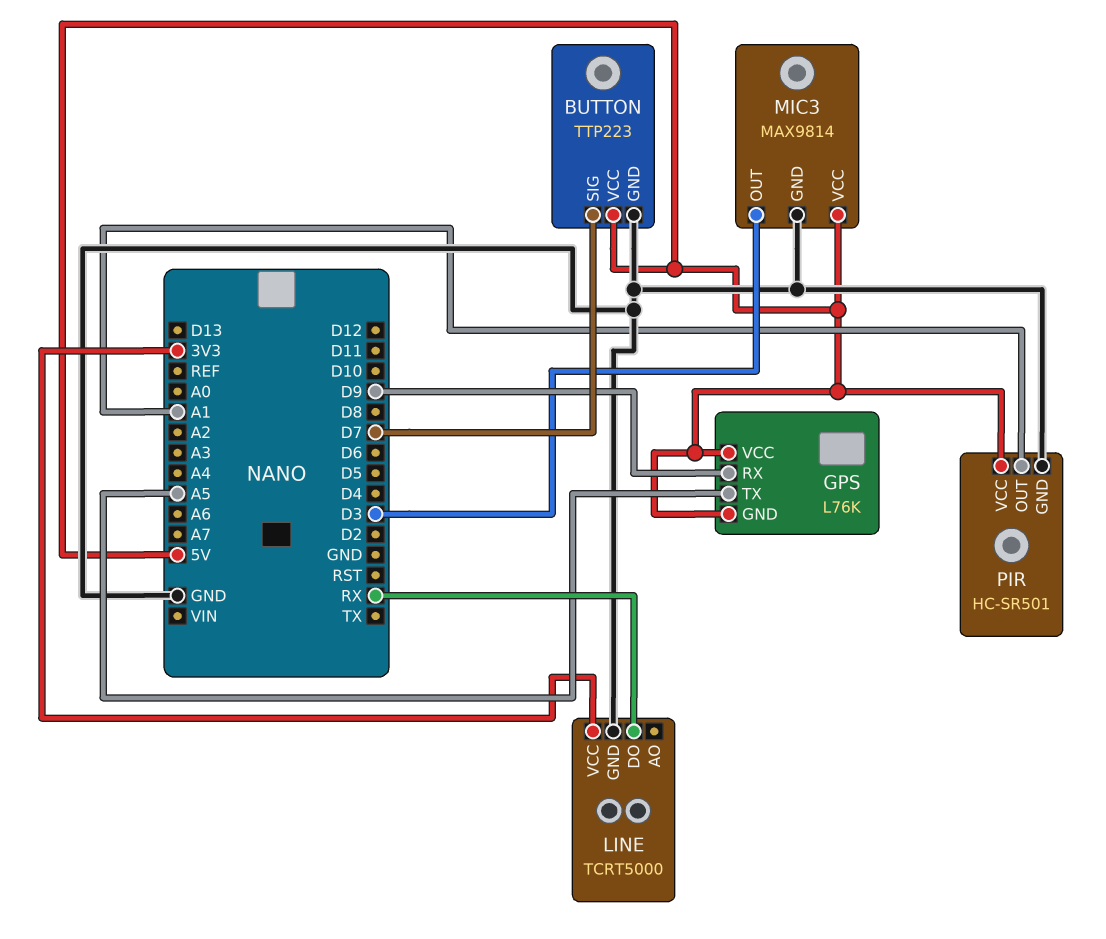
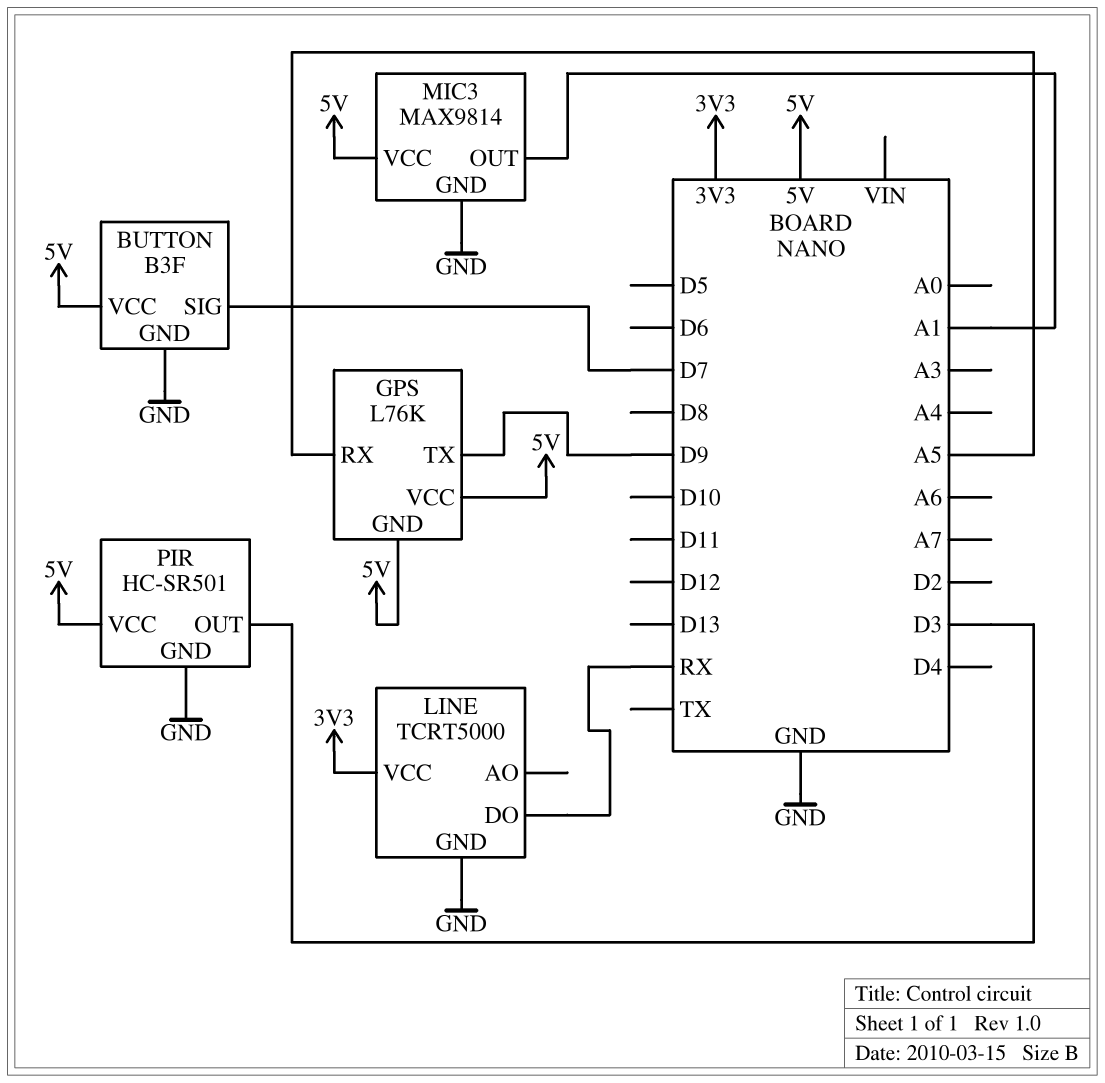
BUTTON: TTP223 -> B3F
GPS pin RX: D9 -> A5
GPS pin TX: A5 -> D9
MIC3 pin OUT: D3 -> A1
PIR pin OUT: A1 -> D3

